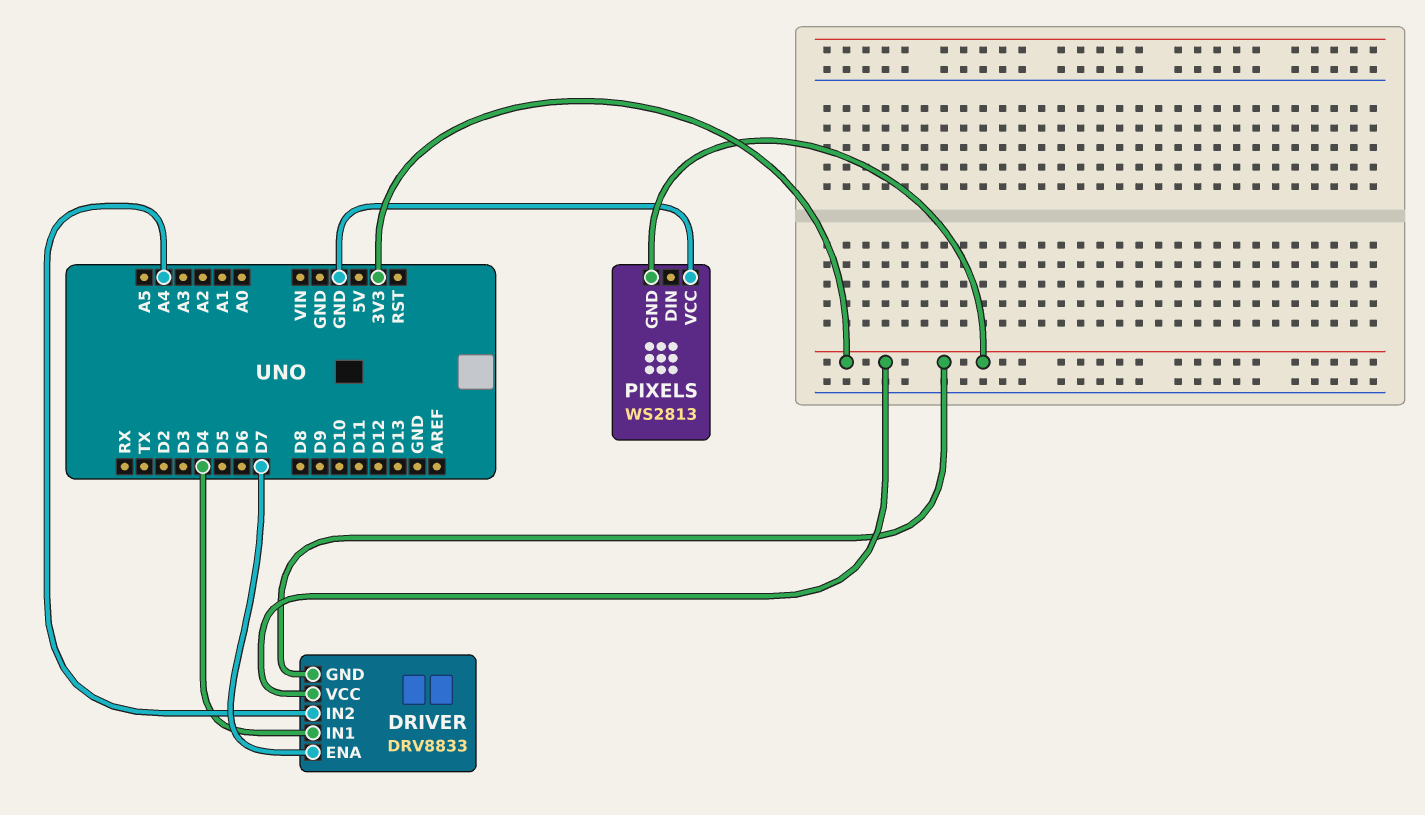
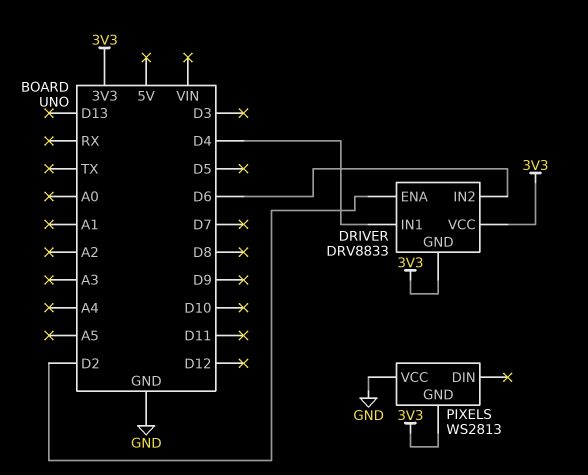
DRIVER pin ENA: D7 -> D2
DRIVER pin IN2: A4 -> D6

